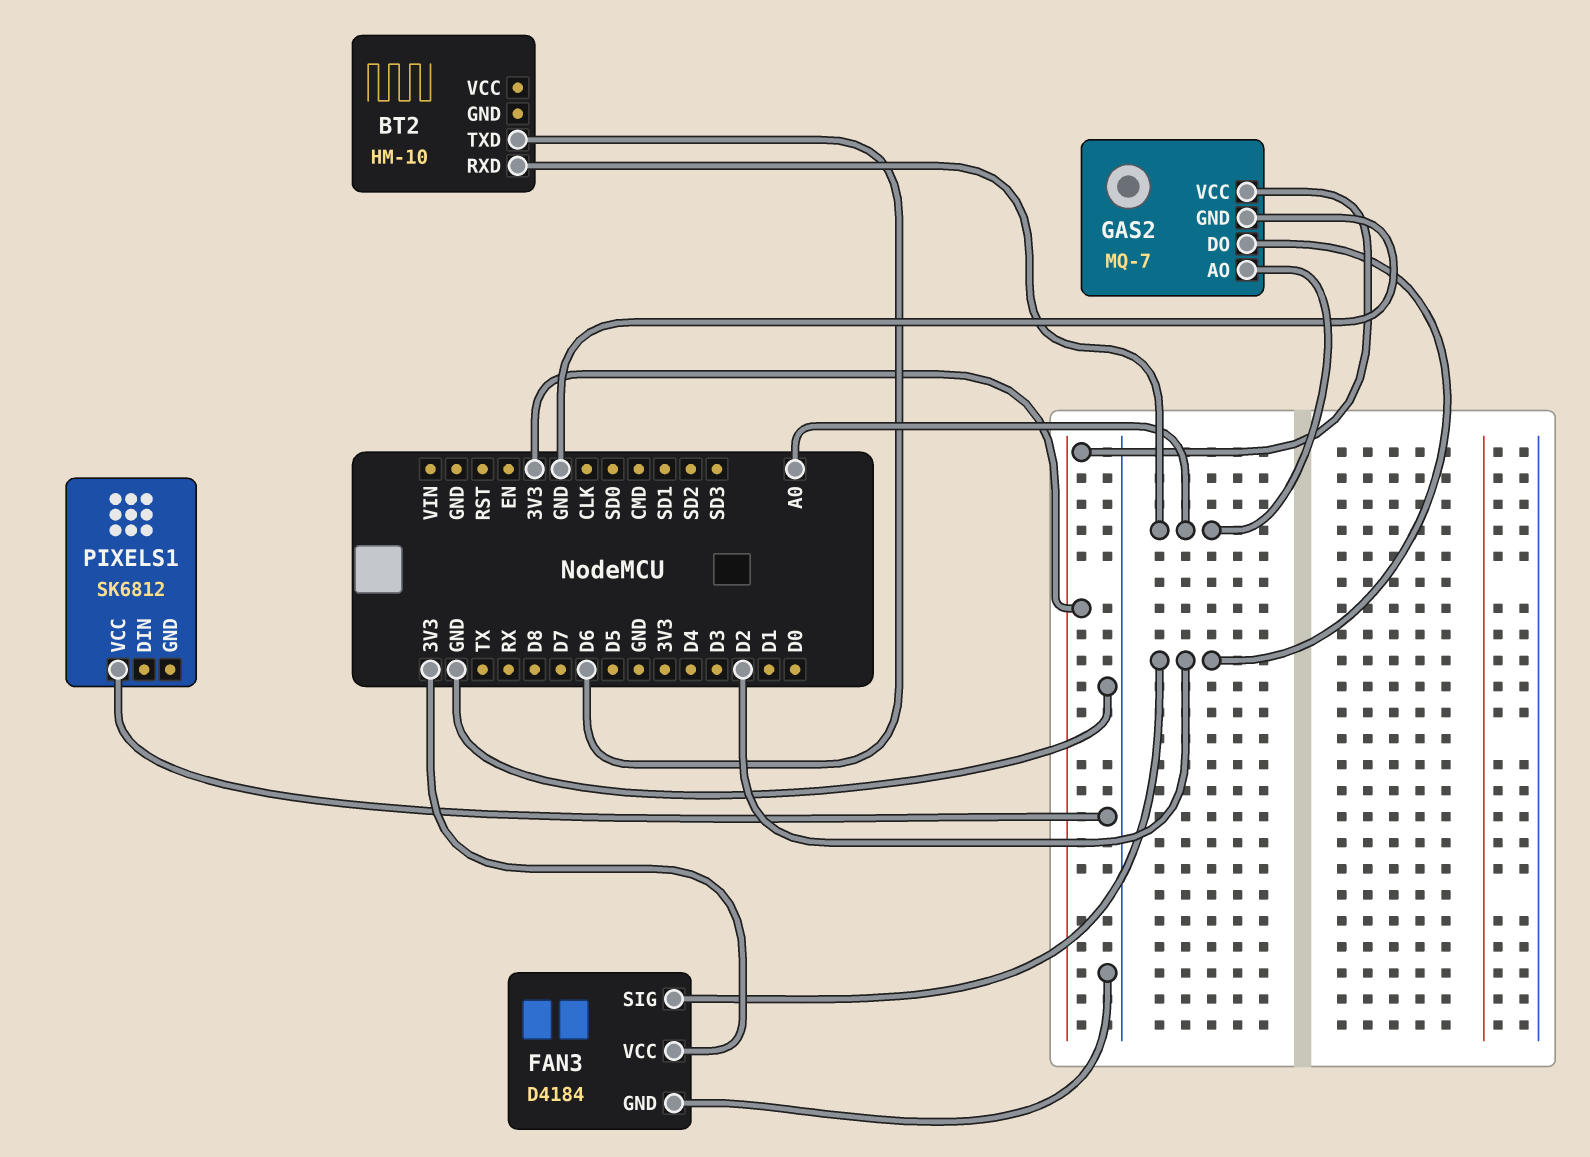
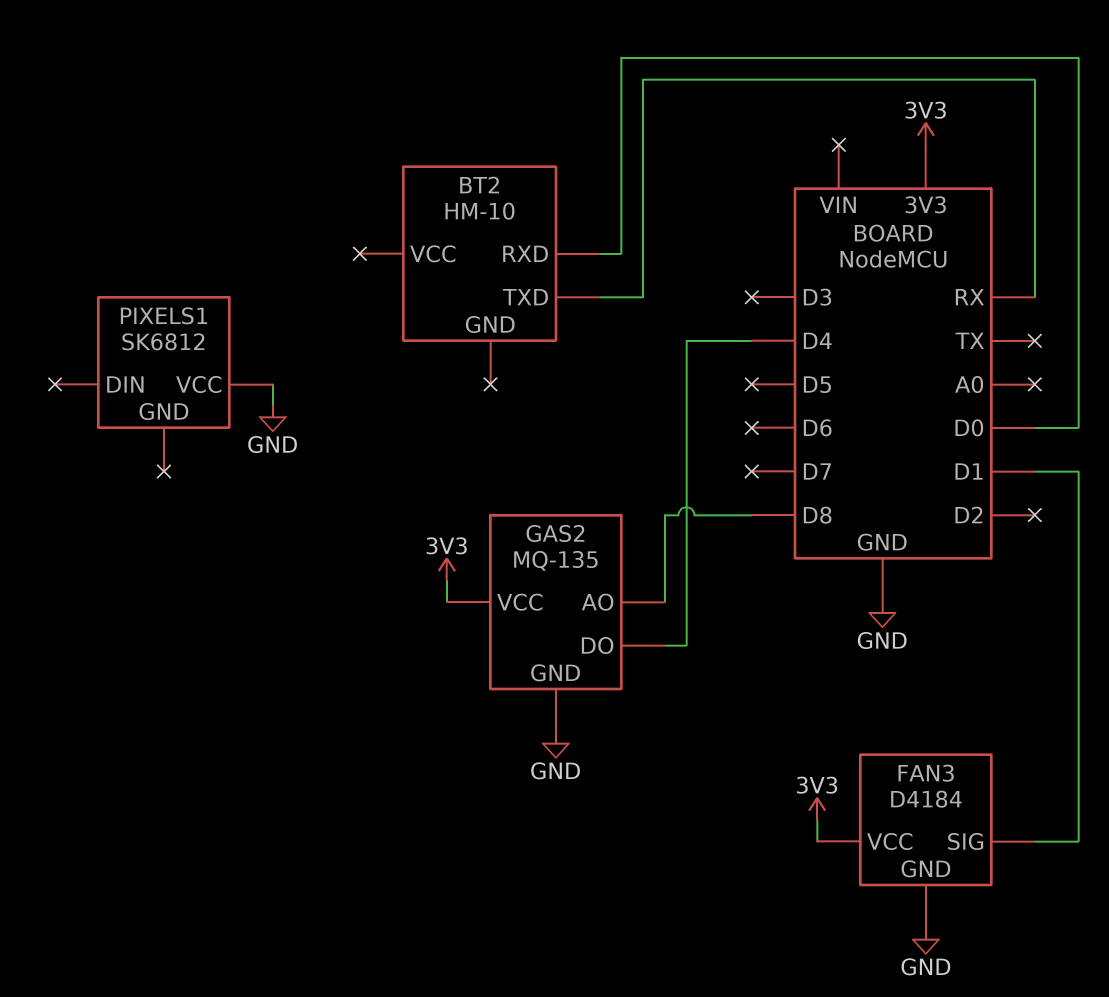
BT2 pin RXD: A0 -> D0
BT2 pin TXD: D6 -> RX
FAN3 pin SIG: D2 -> D1
GAS2: MQ-7 -> MQ-135
GAS2 pin AO: A0 -> D8
GAS2 pin DO: D2 -> D4

